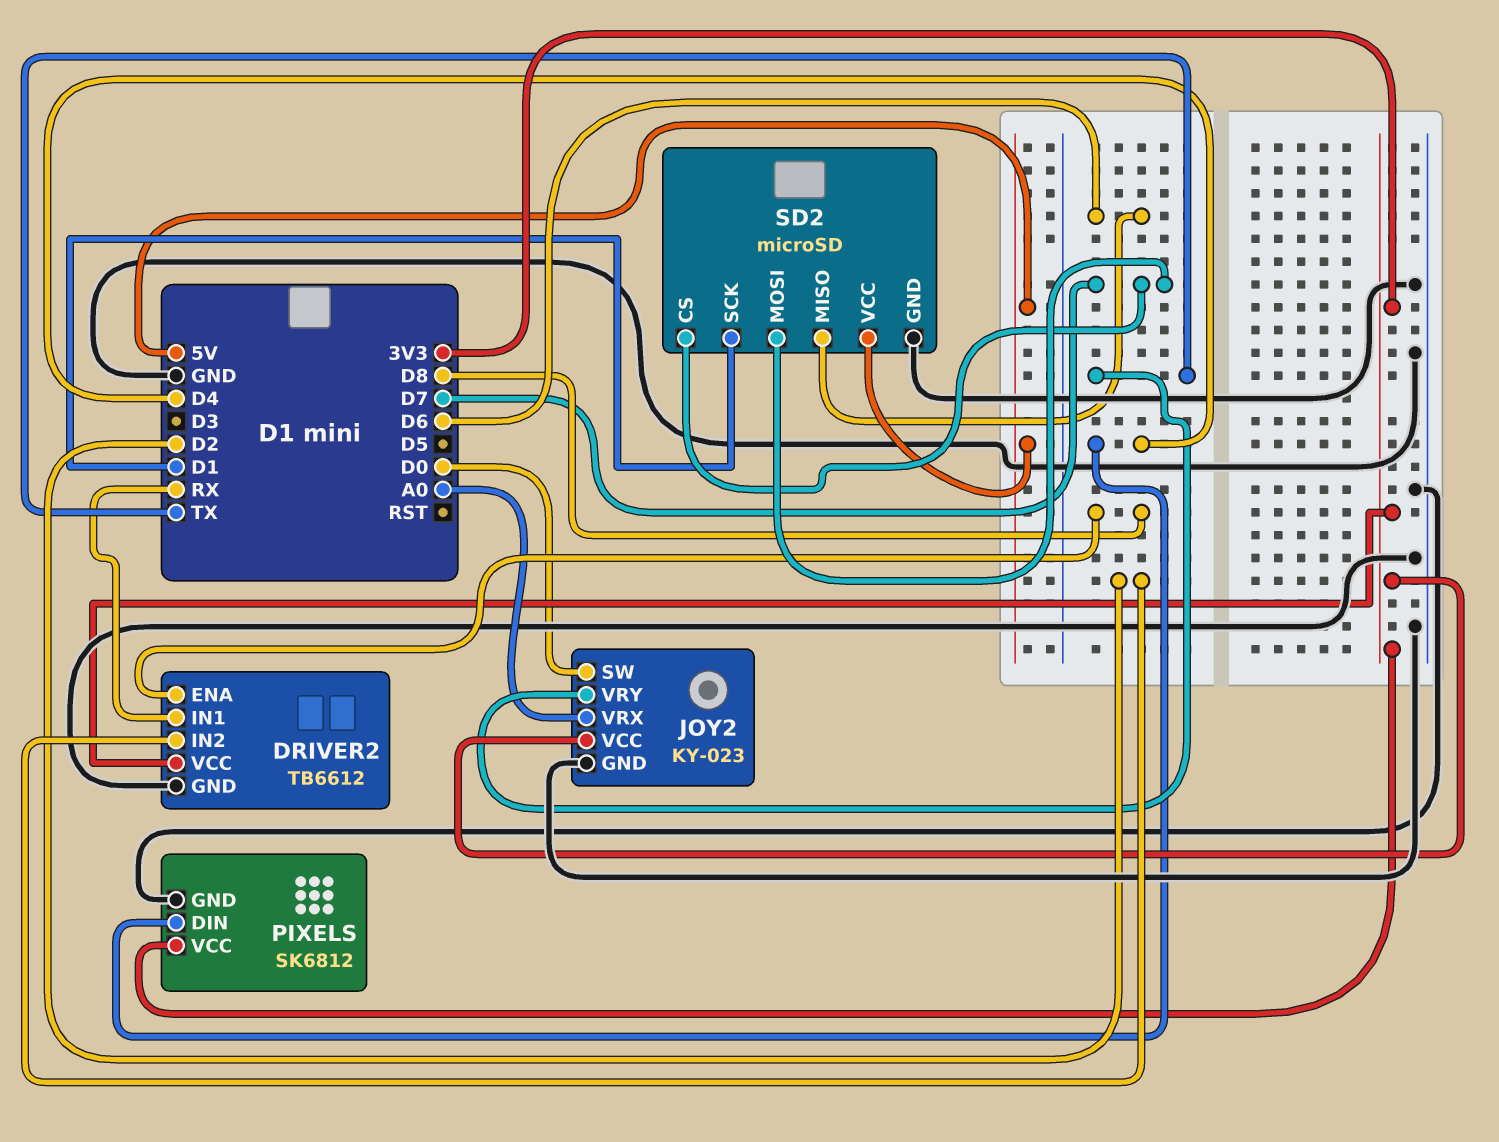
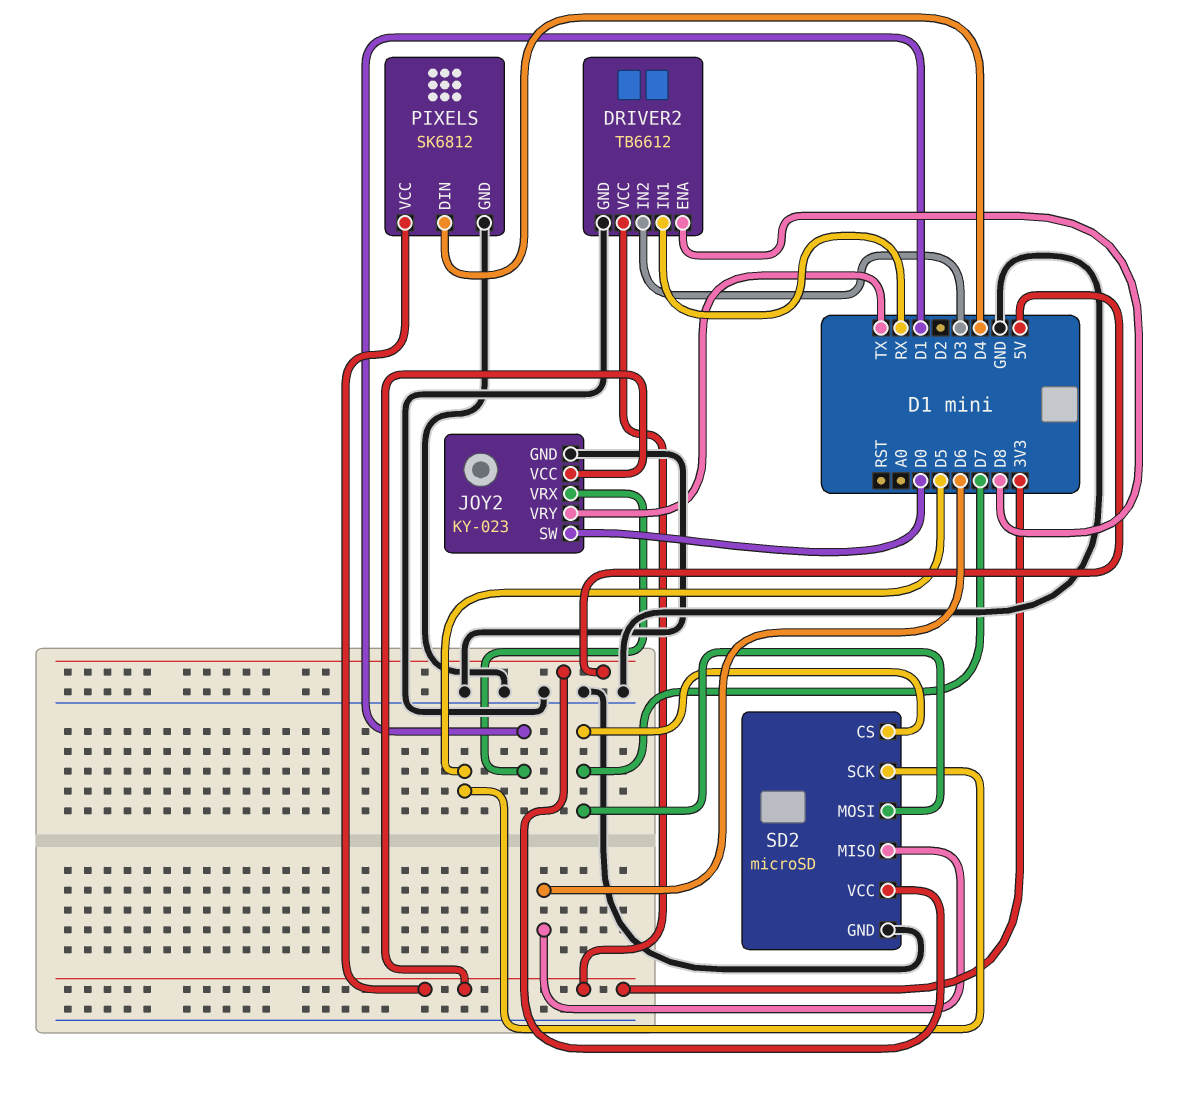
DRIVER2 pin IN2: D2 -> D3
JOY2 pin VRX: A0 -> D1
SD2 pin SCK: D1 -> D5

